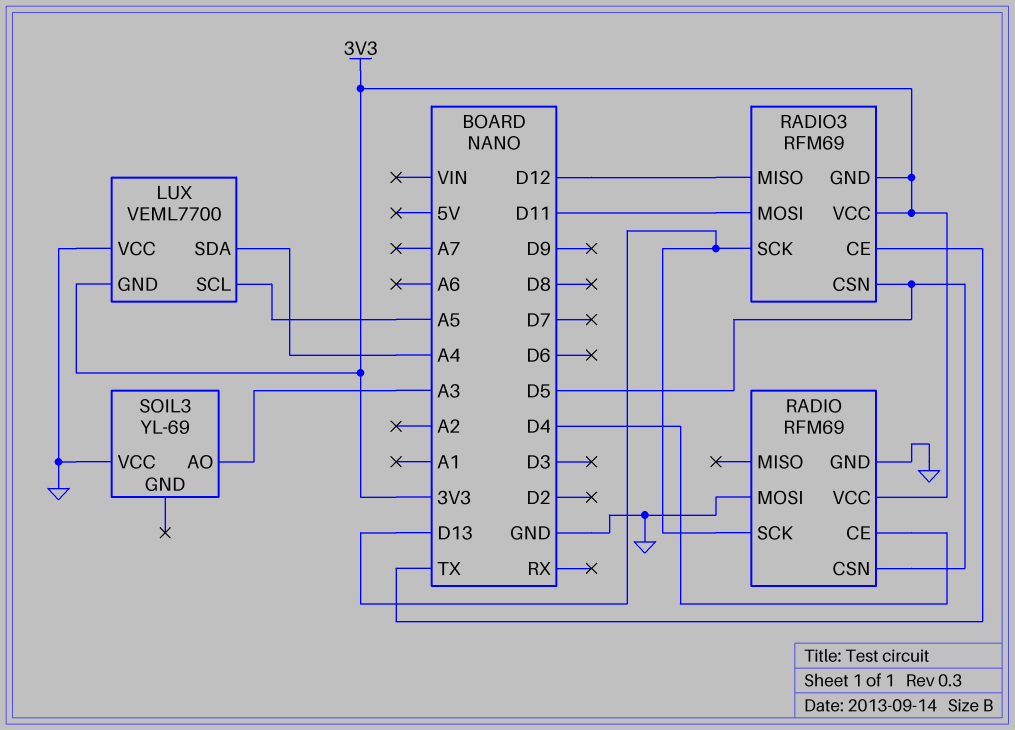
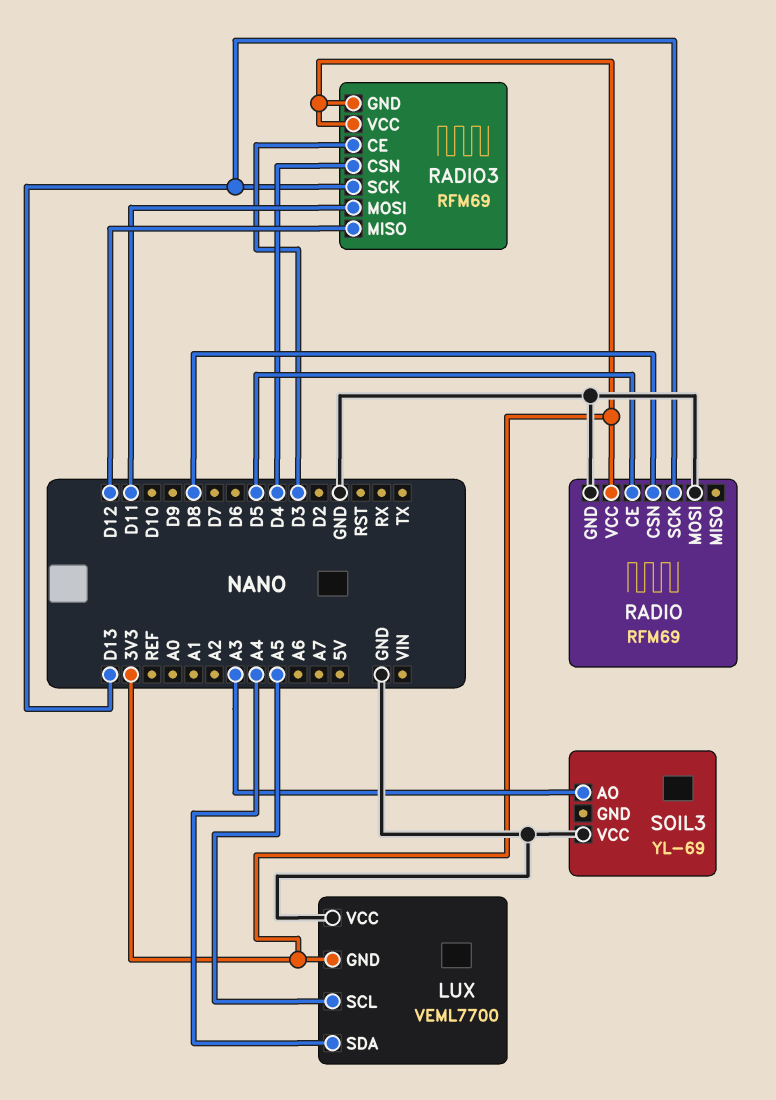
RADIO pin CE: D4 -> D5
RADIO pin CSN: D5 -> D8
RADIO3 pin CE: TX -> D3
RADIO3 pin CSN: D5 -> D4

